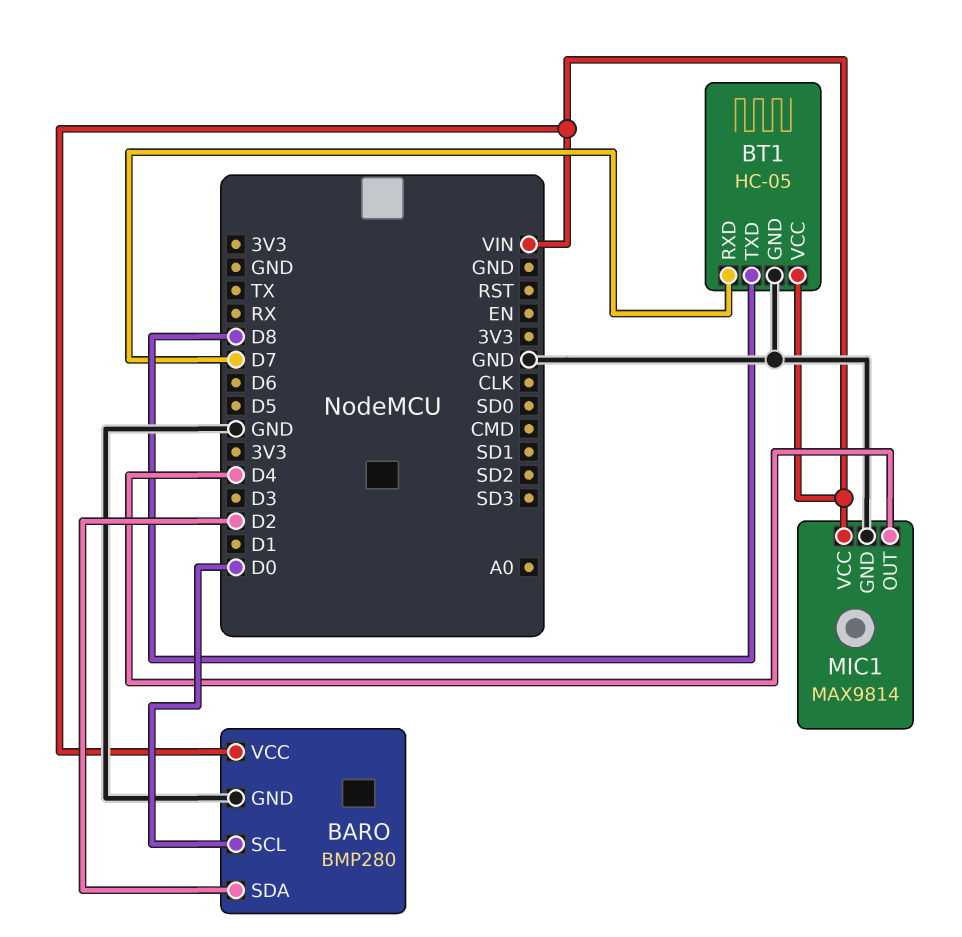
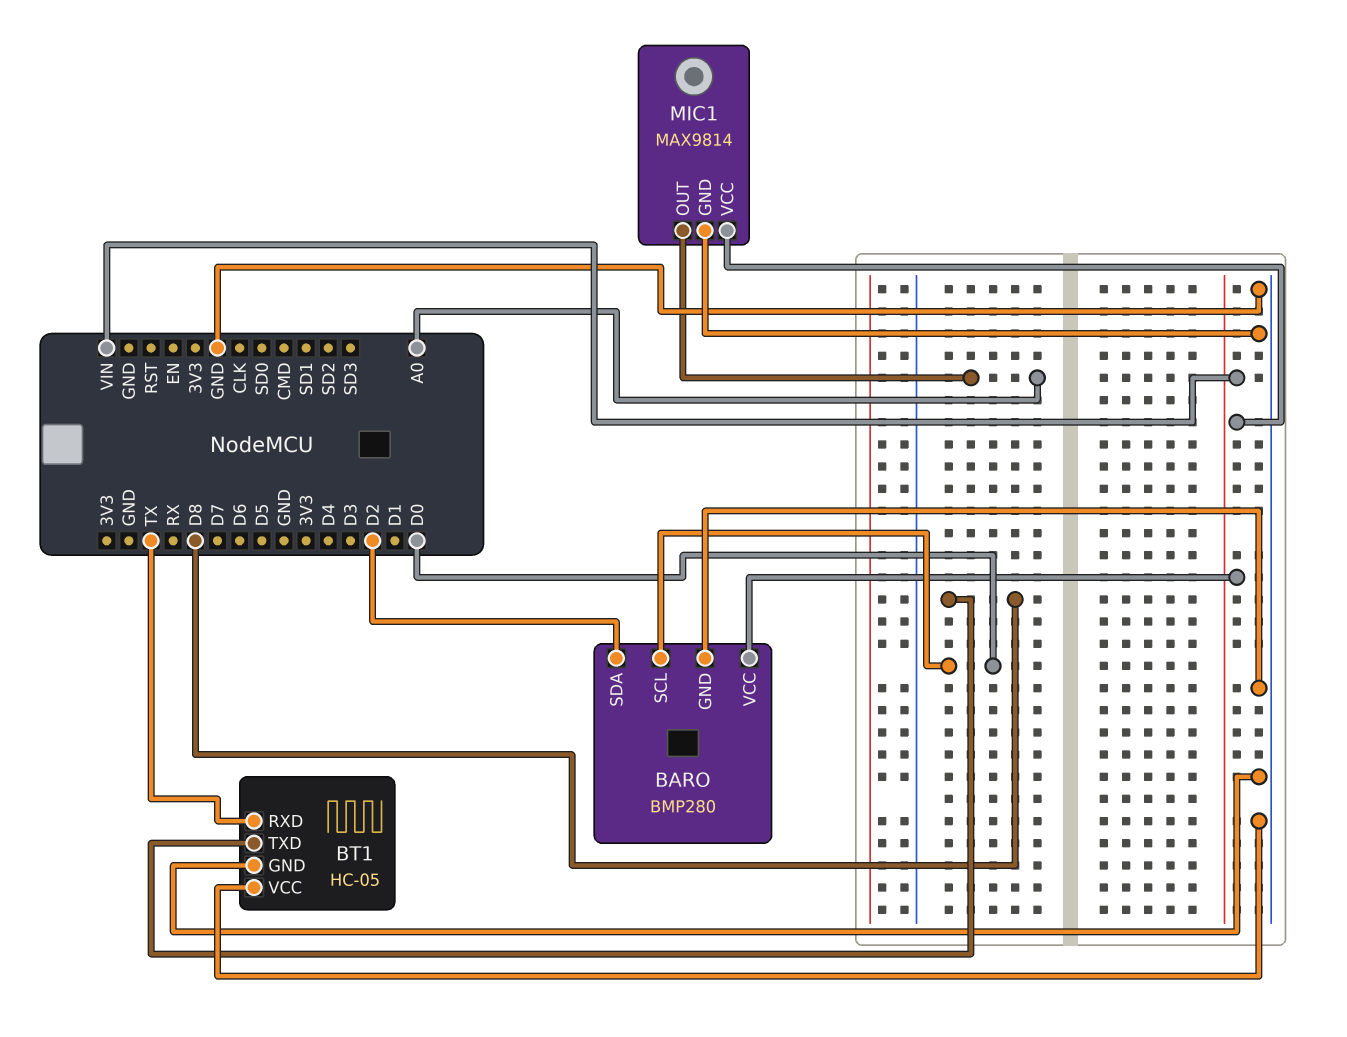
BT1 pin RXD: D7 -> TX
BT1 pin VCC: VIN -> GND
MIC1 pin OUT: D4 -> A0

